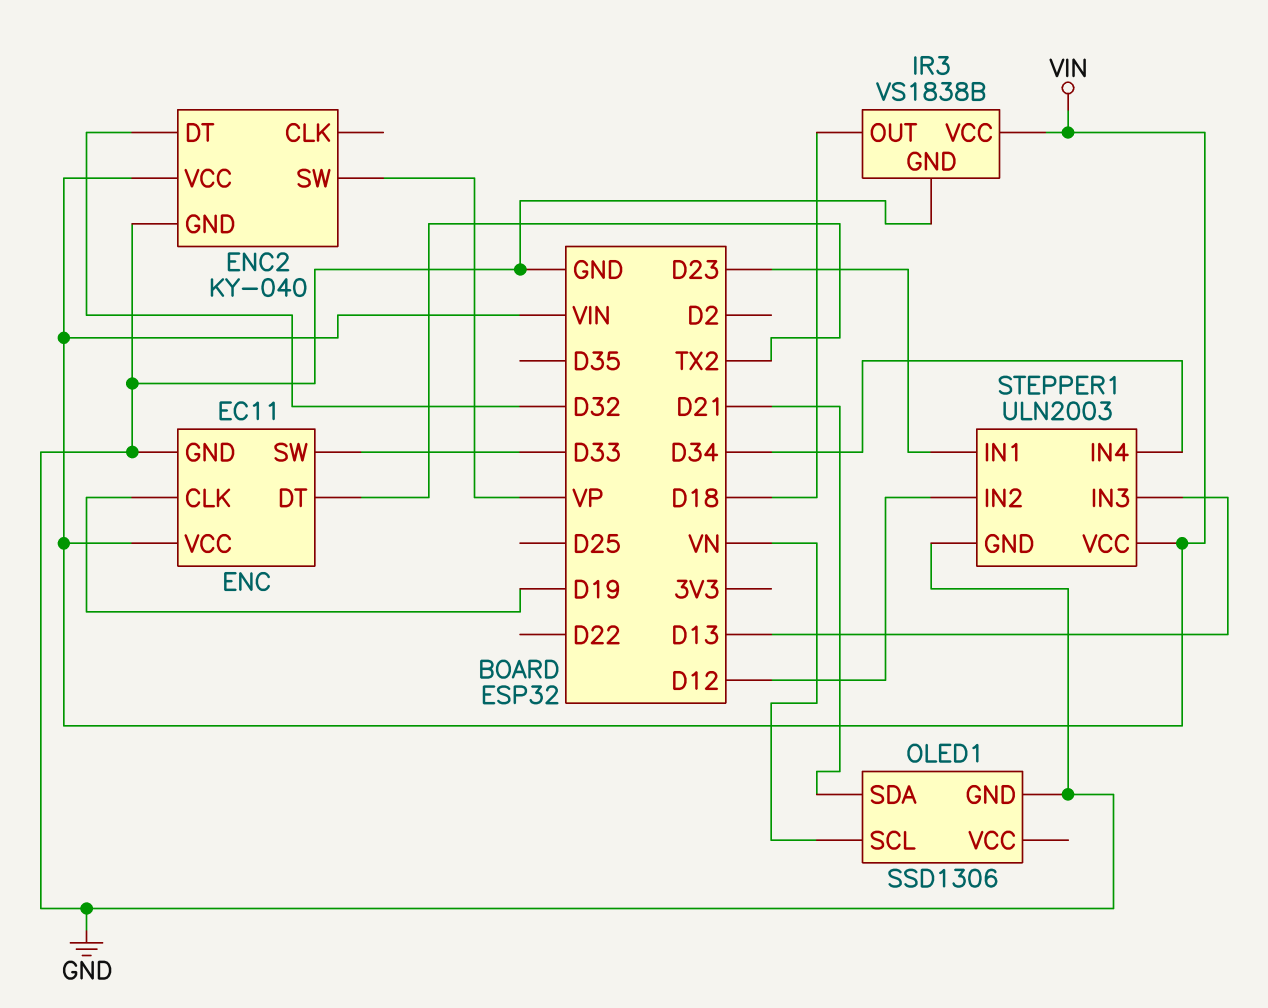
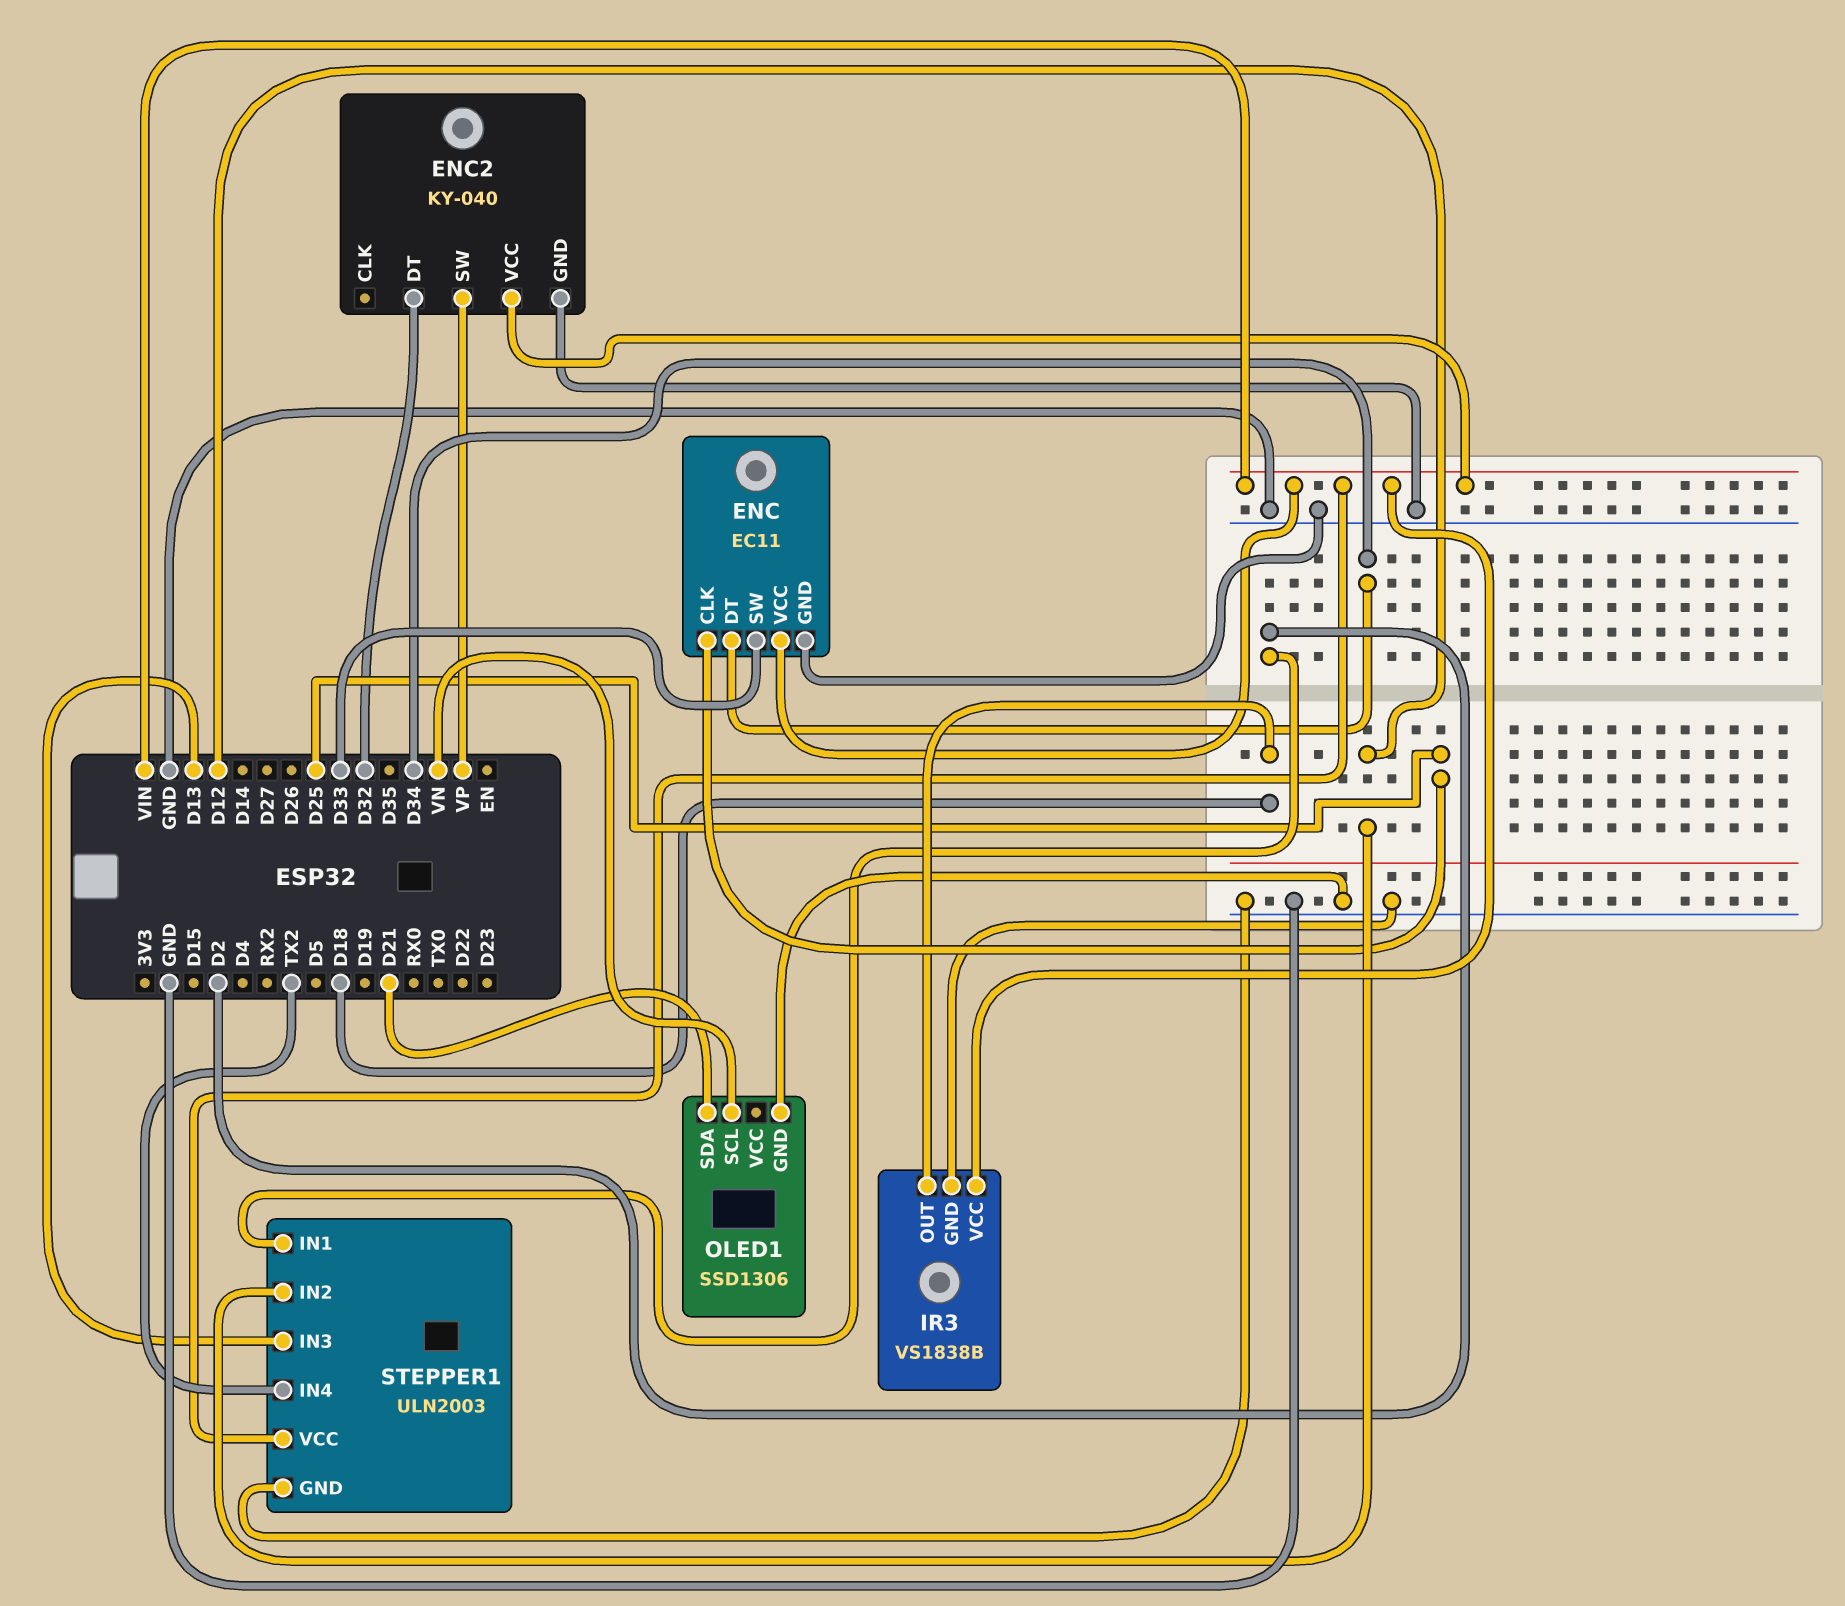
ENC pin CLK: D19 -> D25
ENC pin DT: TX2 -> D34
STEPPER1 pin IN1: D23 -> D2
STEPPER1 pin IN4: D34 -> TX2

